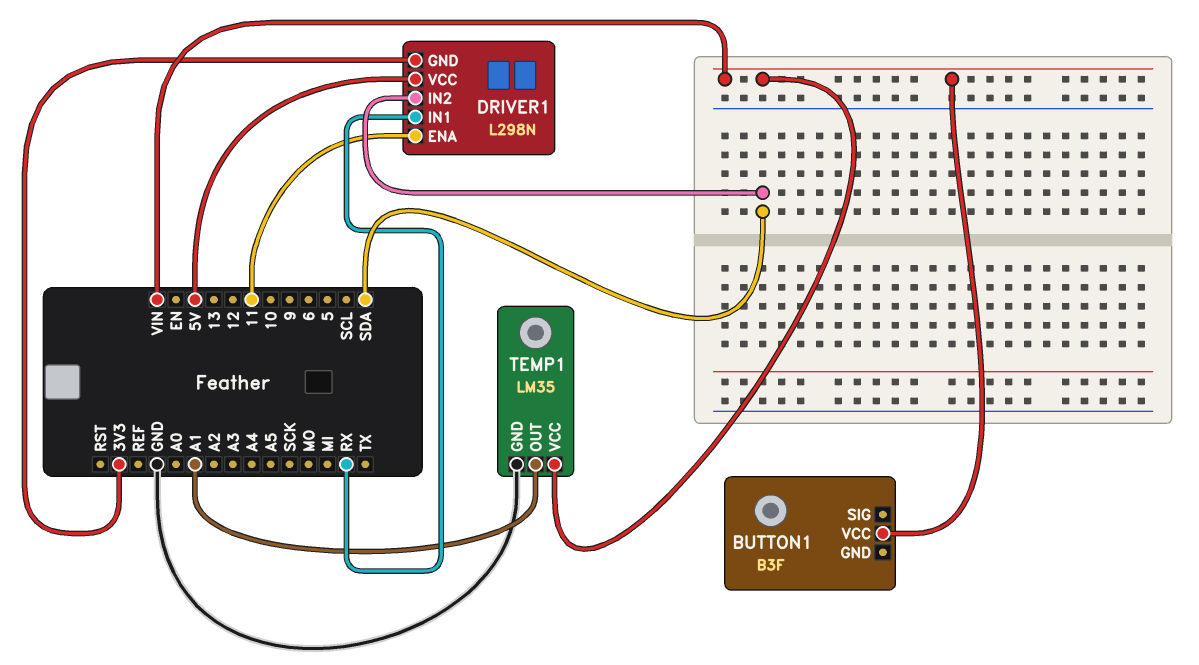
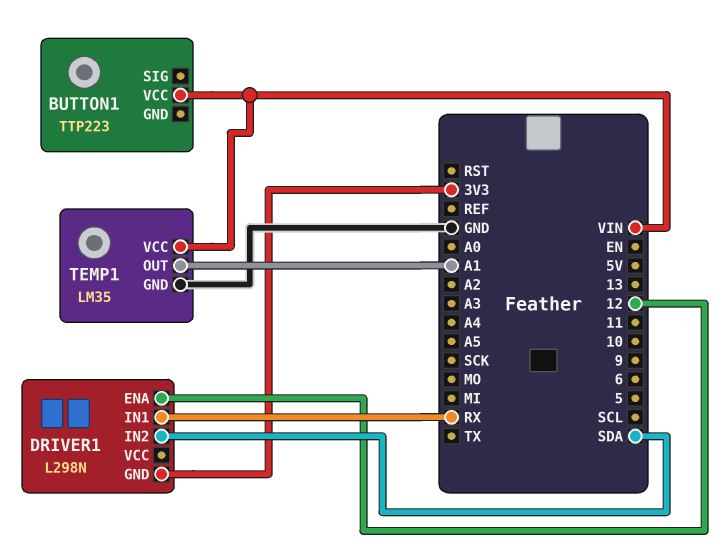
BUTTON1: B3F -> TTP223
DRIVER1 pin ENA: 11 -> 12
DRIVER1 pin VCC: 5V -> none

